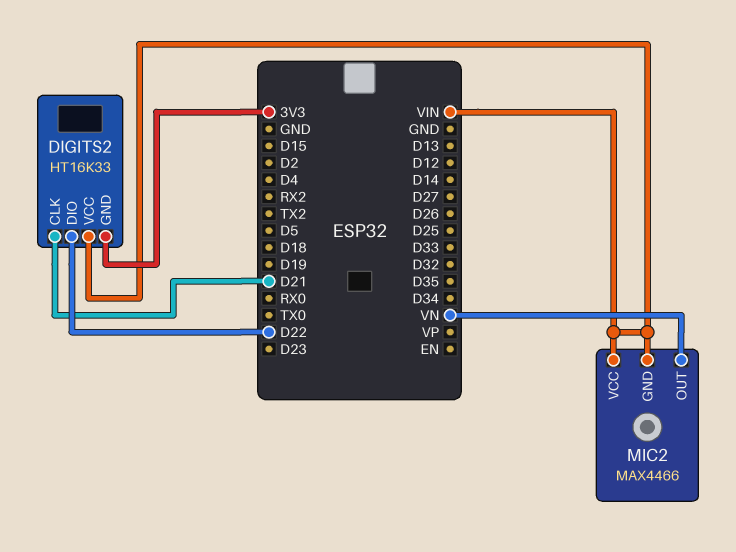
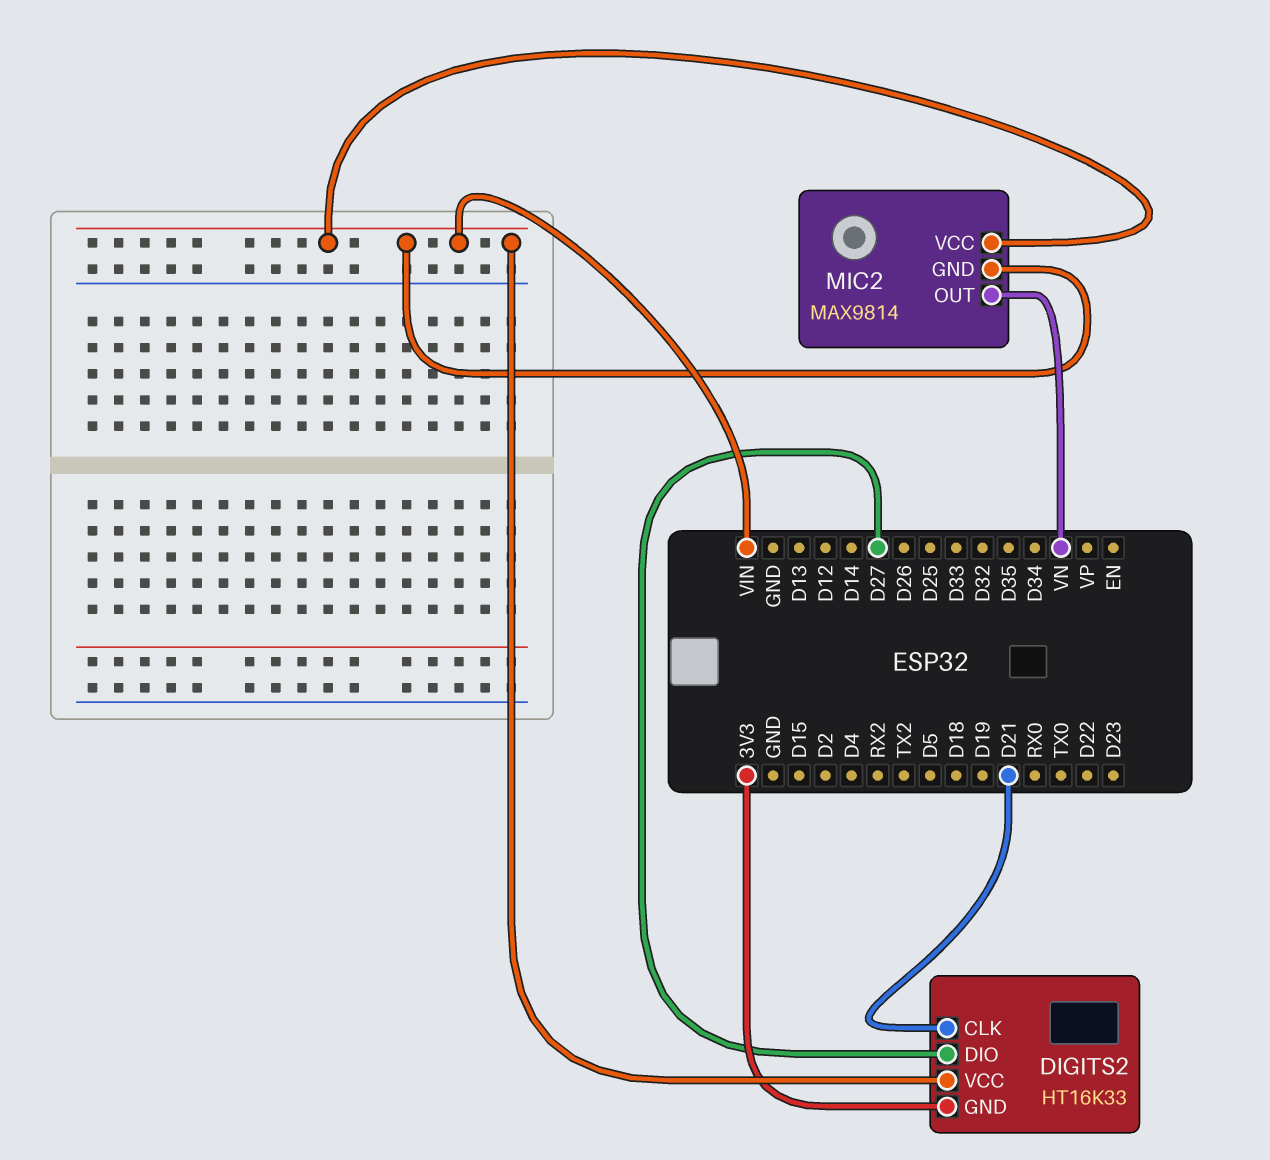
DIGITS2 pin DIO: D22 -> D27
MIC2: MAX4466 -> MAX9814

